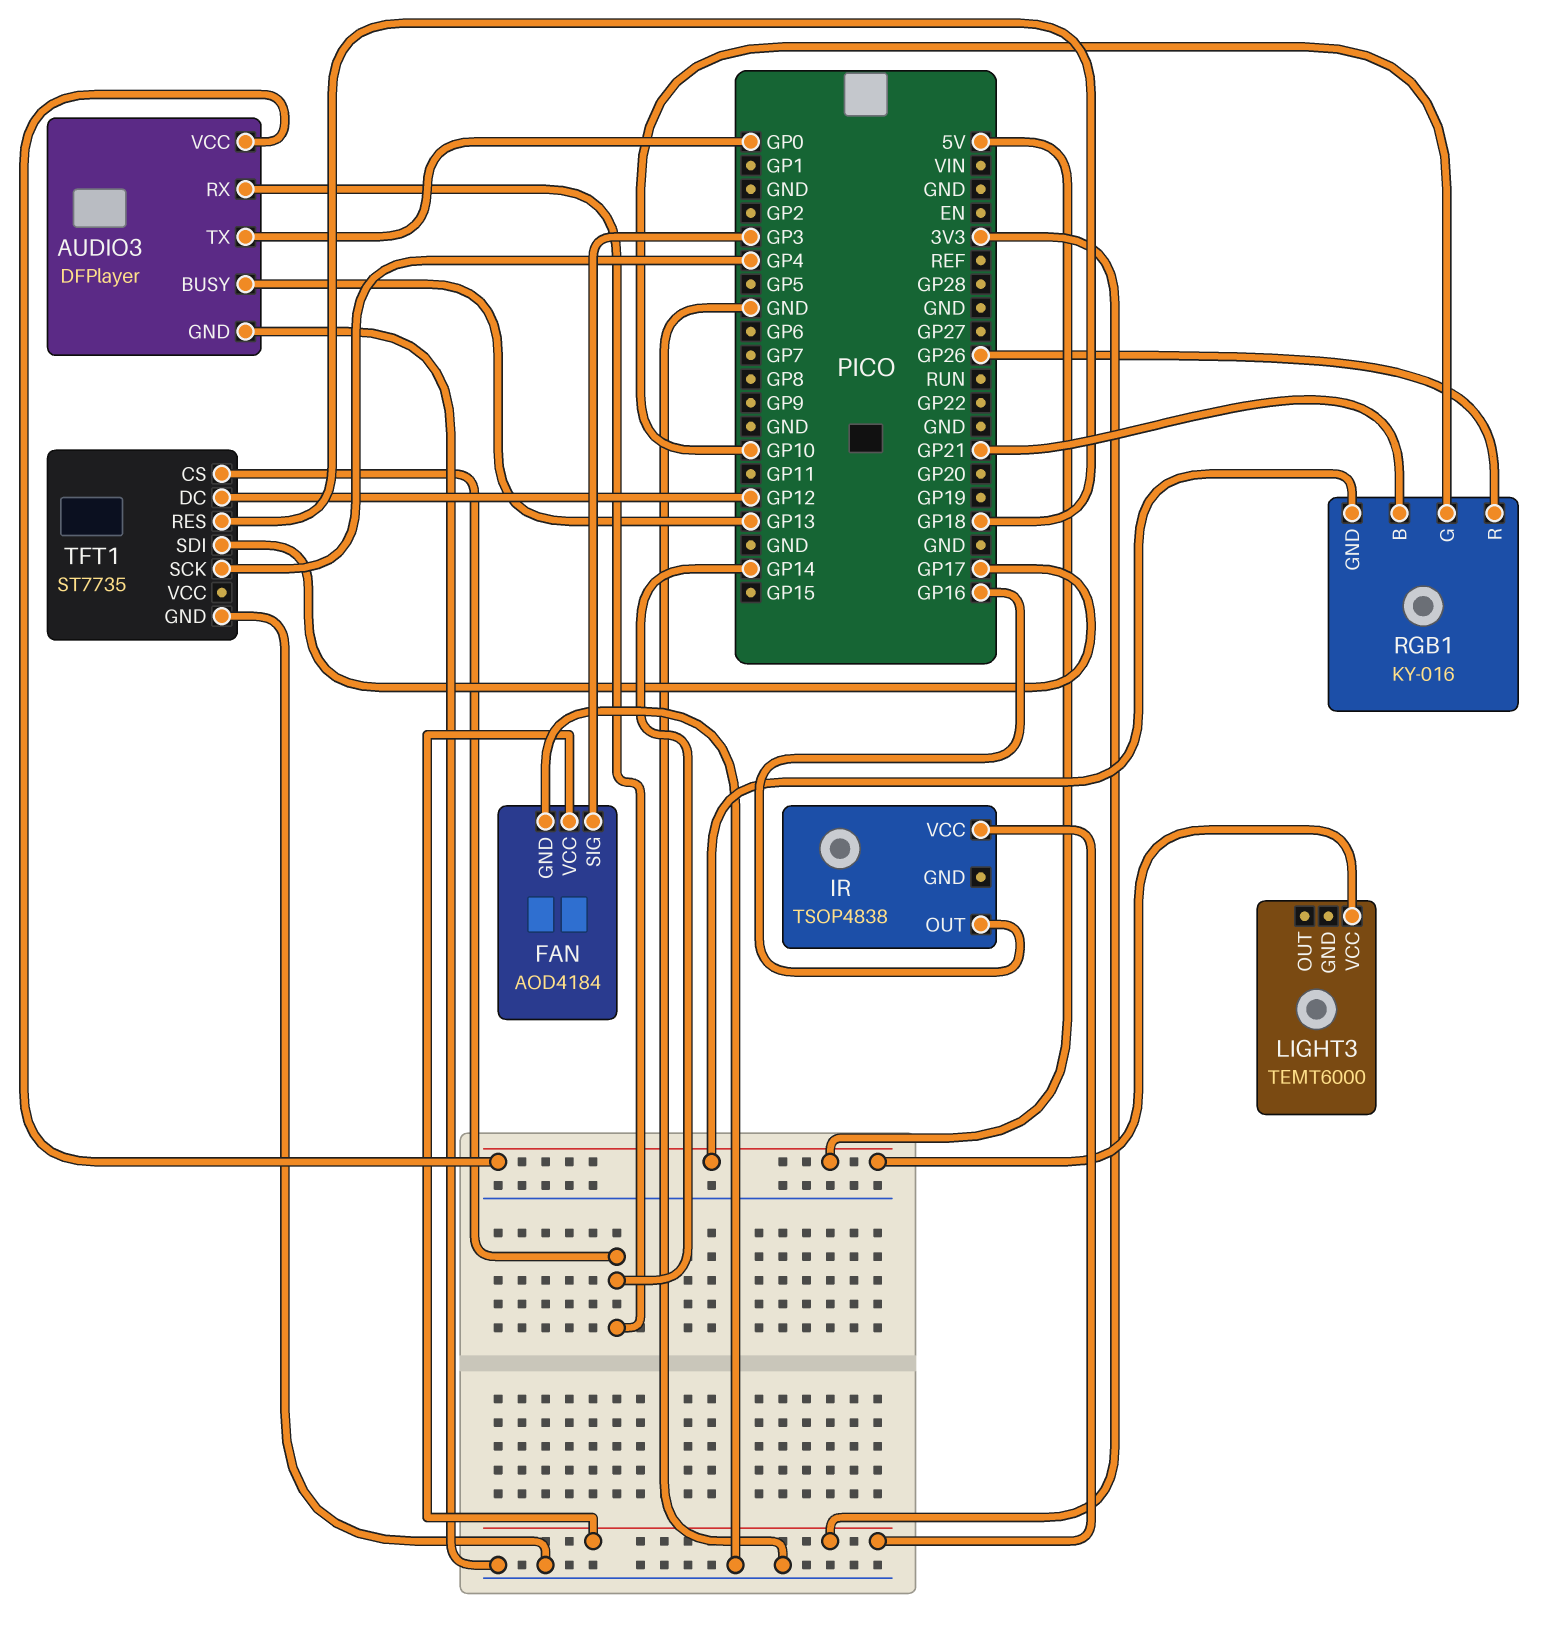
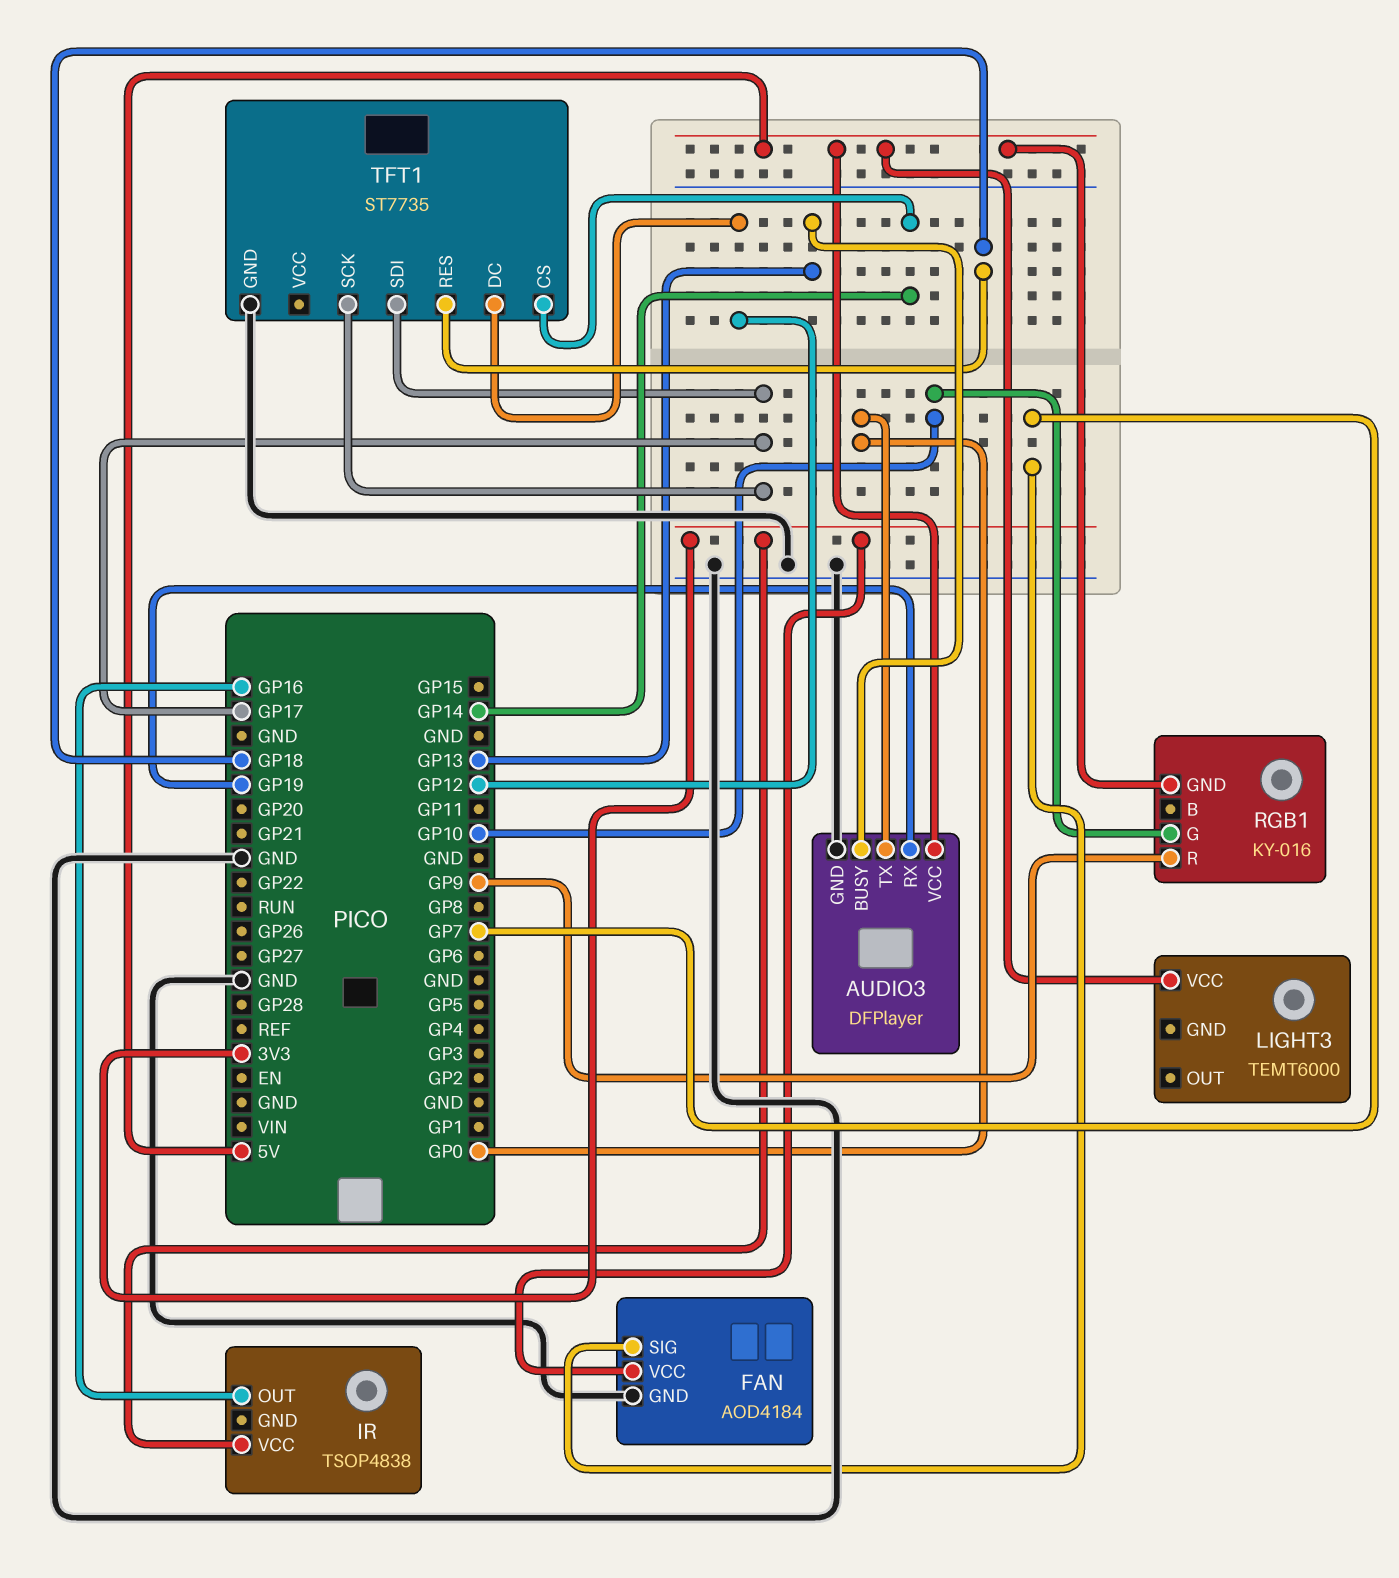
AUDIO3 pin RX: GP14 -> GP19
FAN pin SIG: GP3 -> GP7
RGB1 pin B: GP21 -> none
RGB1 pin R: GP26 -> GP9
TFT1 pin SCK: GP4 -> GP17

